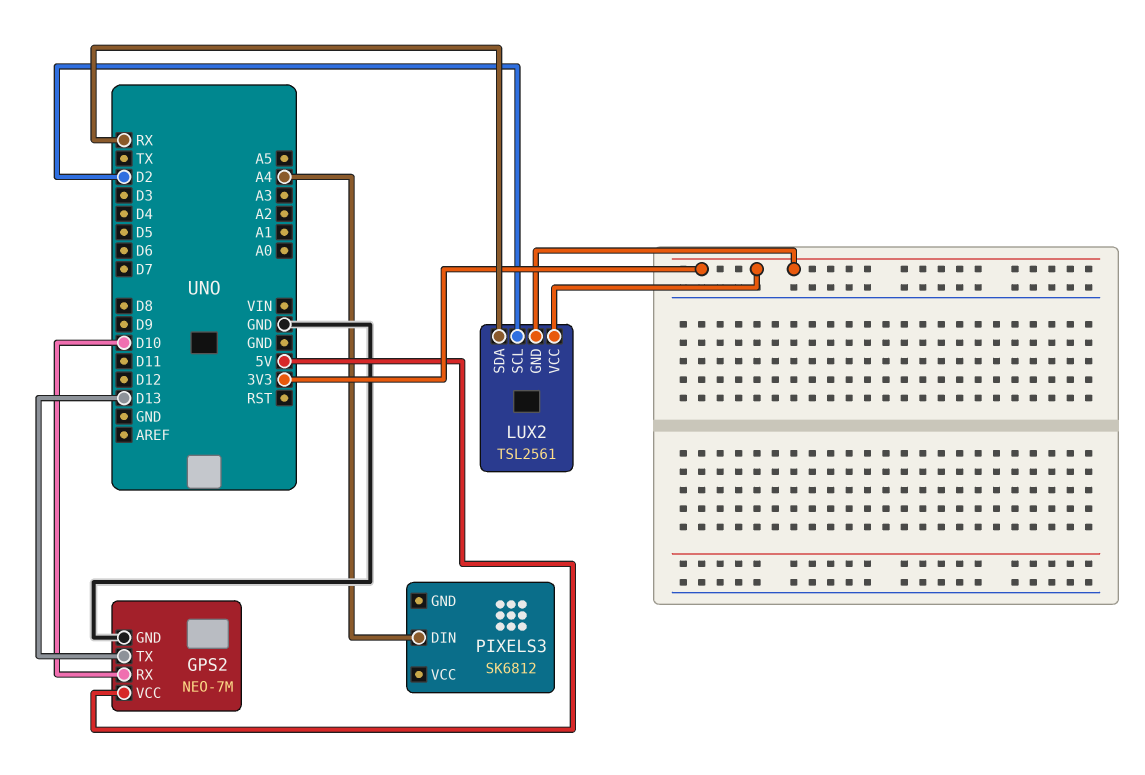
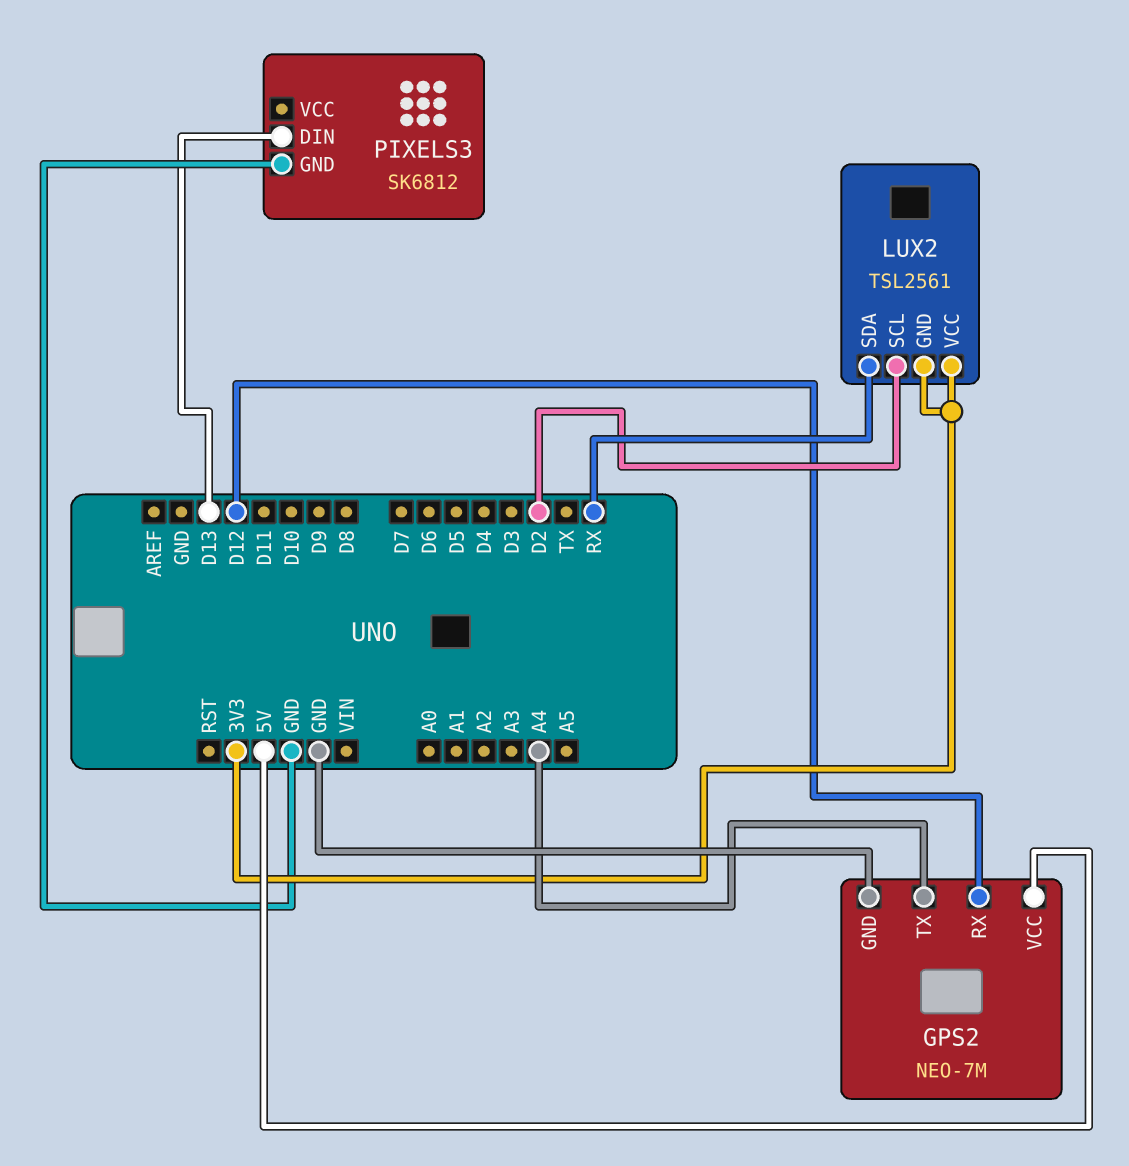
GPS2 pin RX: D10 -> D12
GPS2 pin TX: D13 -> A4
PIXELS3 pin DIN: A4 -> D13
PIXELS3 pin GND: none -> GND

